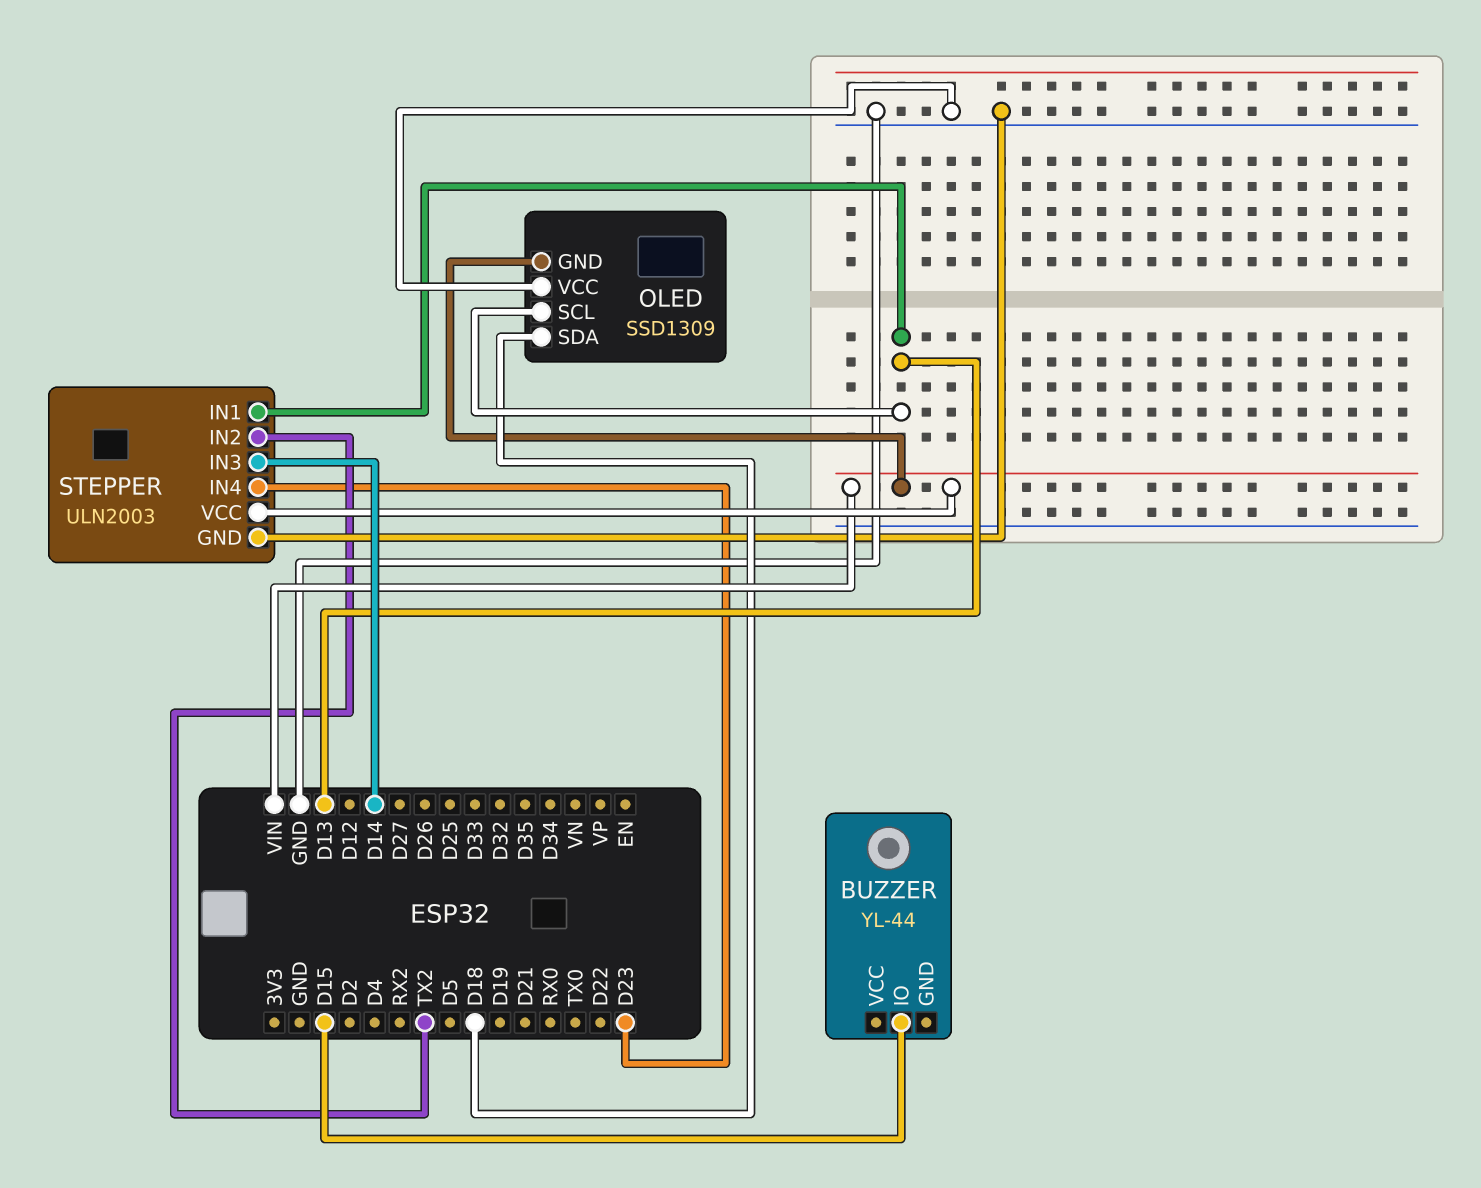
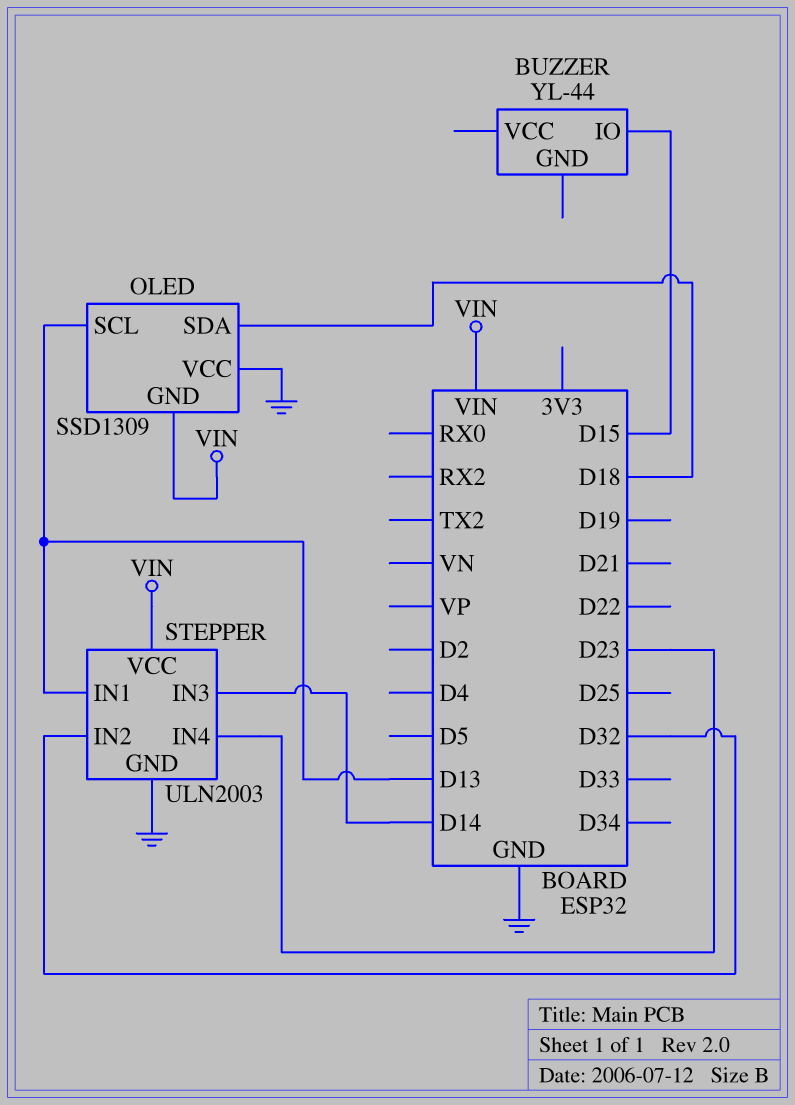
STEPPER pin IN2: TX2 -> D32

